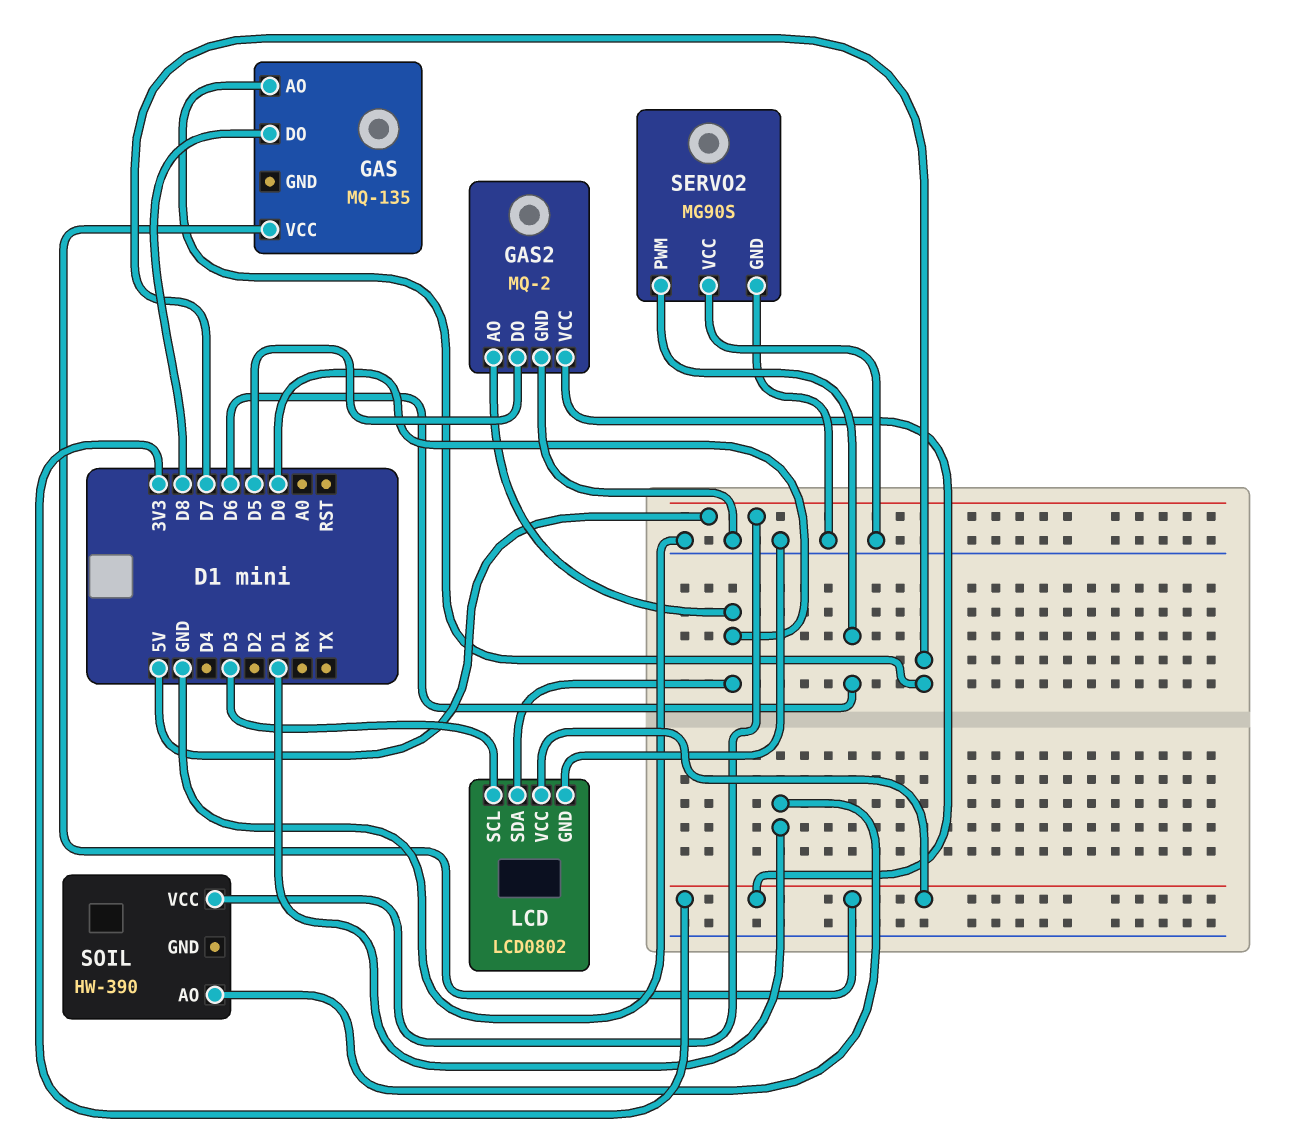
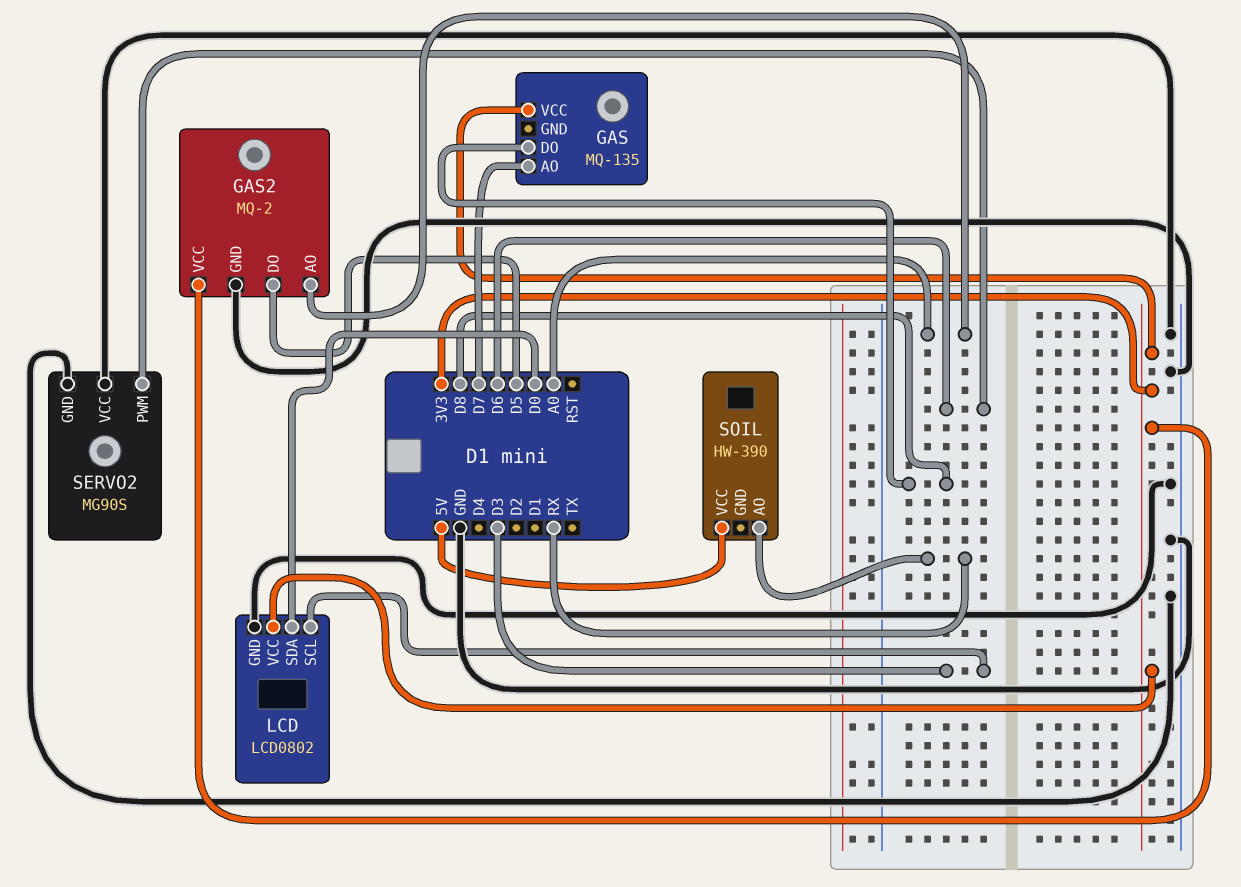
GAS2 pin AO: D0 -> A0
SOIL pin AO: D1 -> RX

